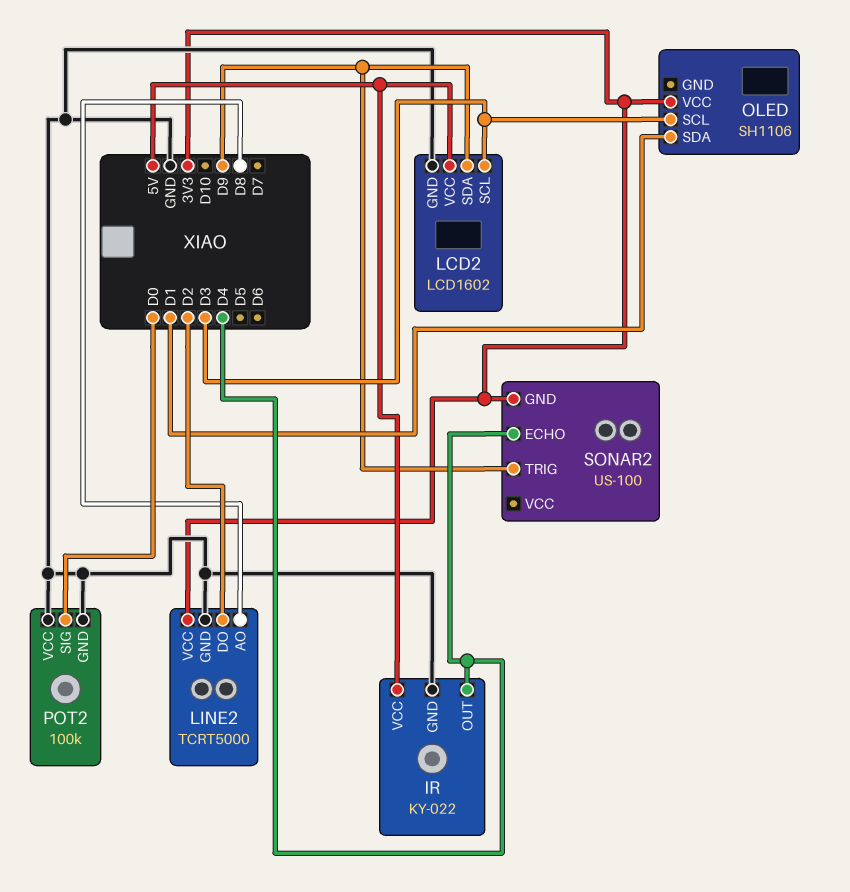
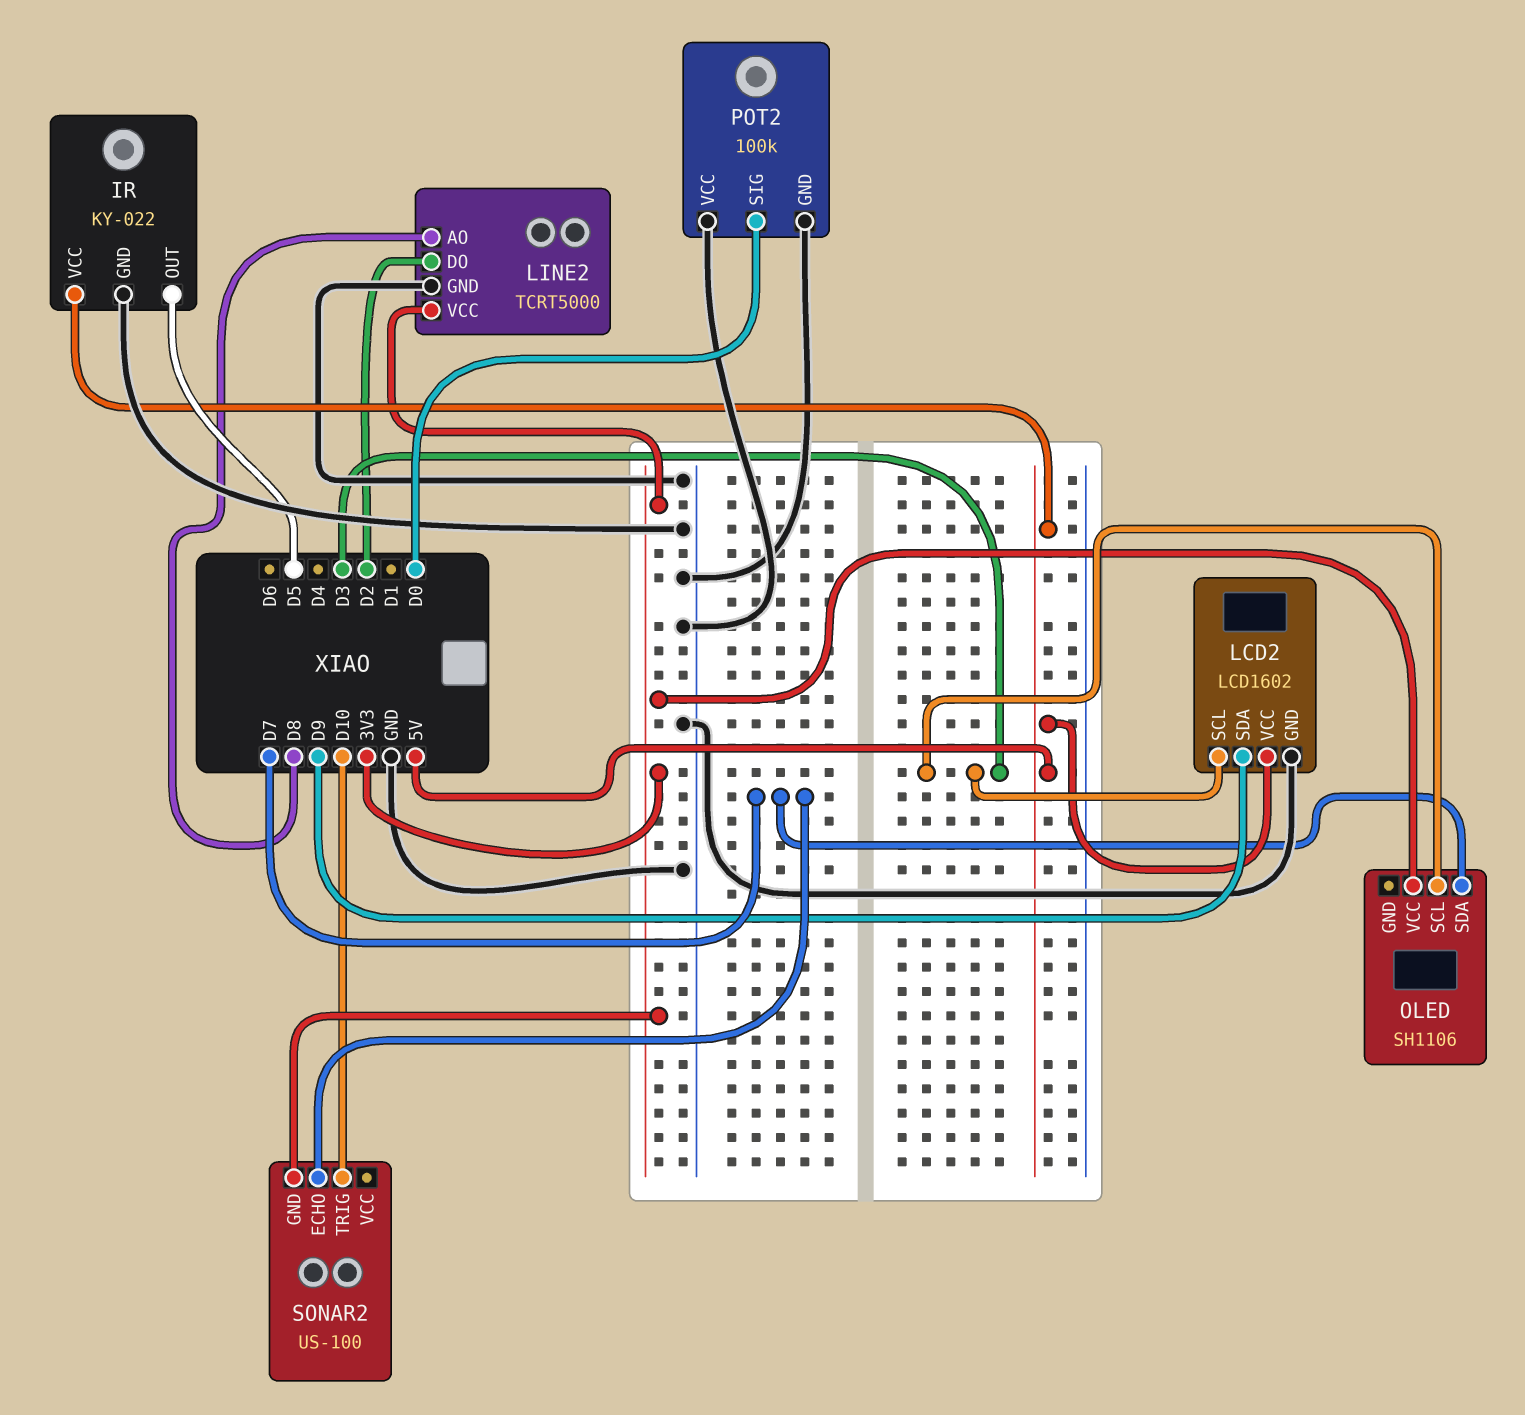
IR pin OUT: D4 -> D5
OLED pin SDA: D1 -> D7
SONAR2 pin ECHO: D4 -> D7
SONAR2 pin TRIG: D9 -> D10

